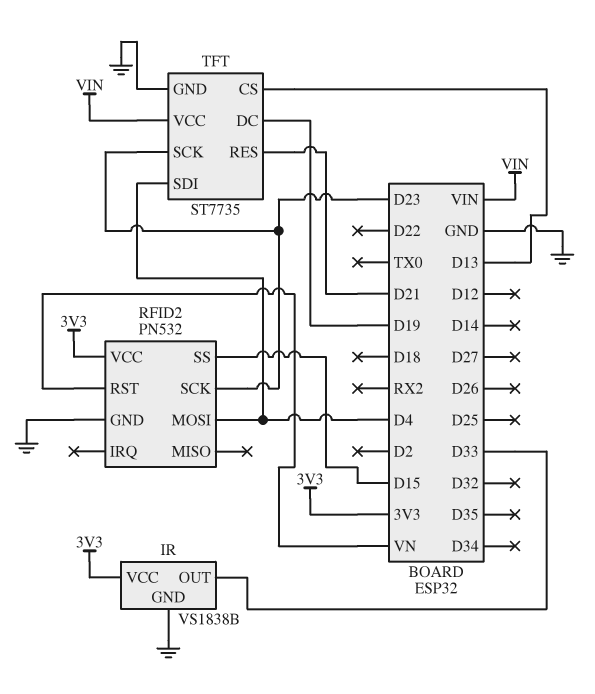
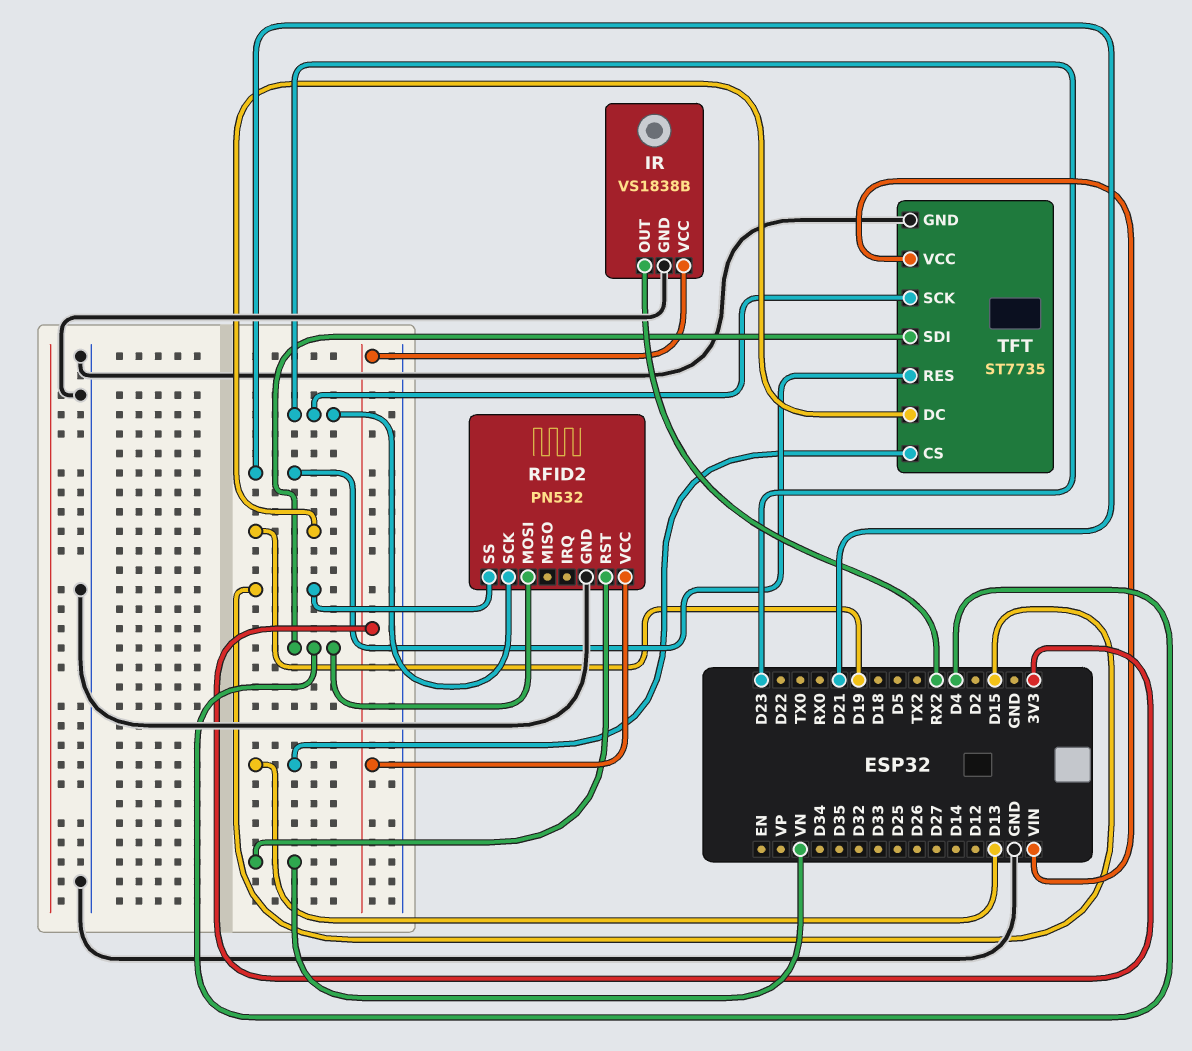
IR pin OUT: D33 -> RX2

